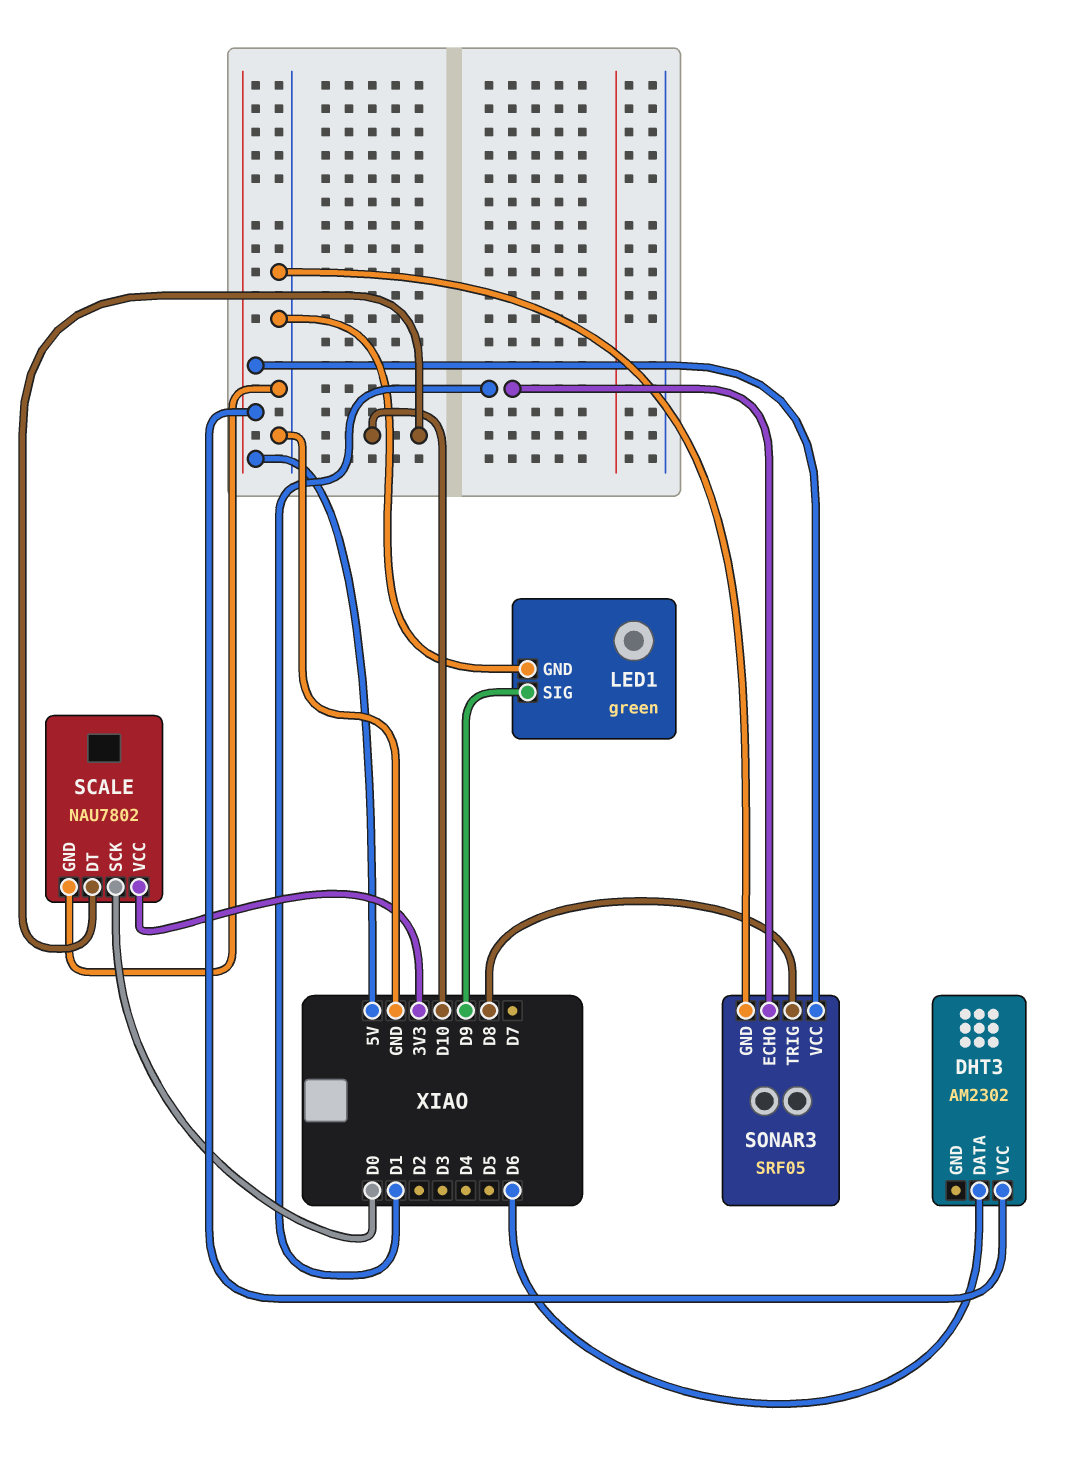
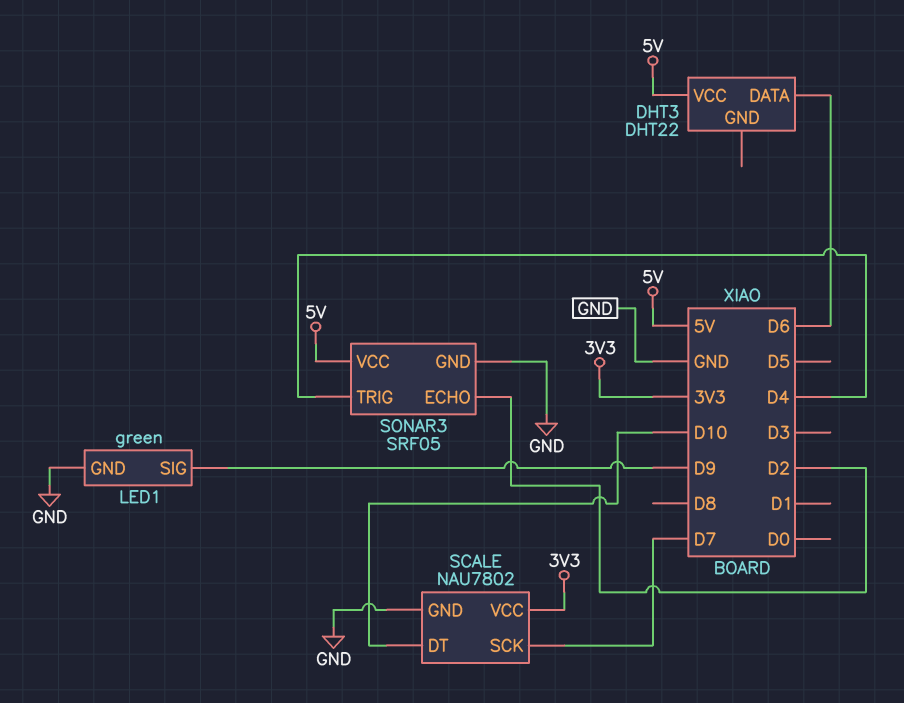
DHT3: AM2302 -> DHT22
SCALE pin SCK: D0 -> D7
SONAR3 pin ECHO: D1 -> D2
SONAR3 pin TRIG: D8 -> D4

